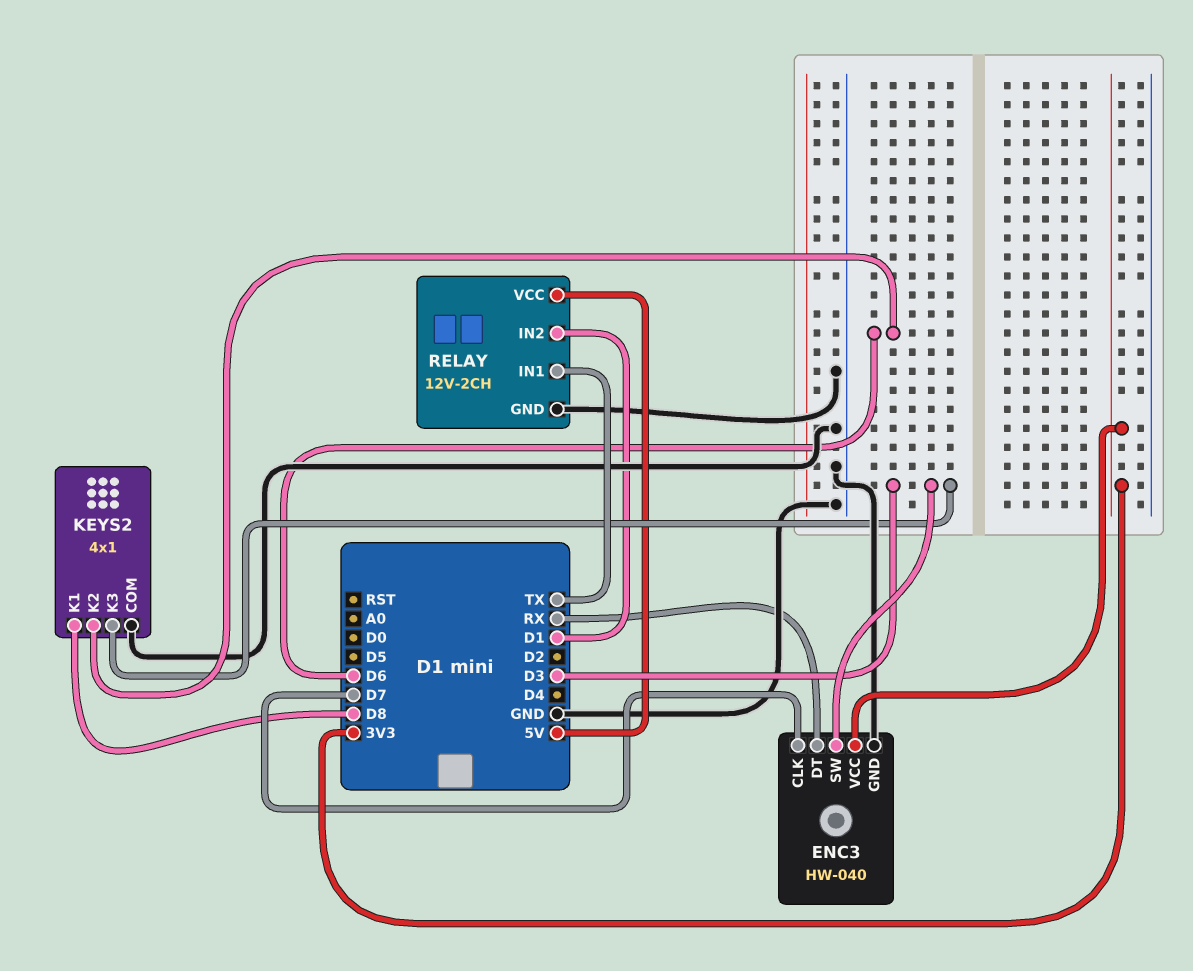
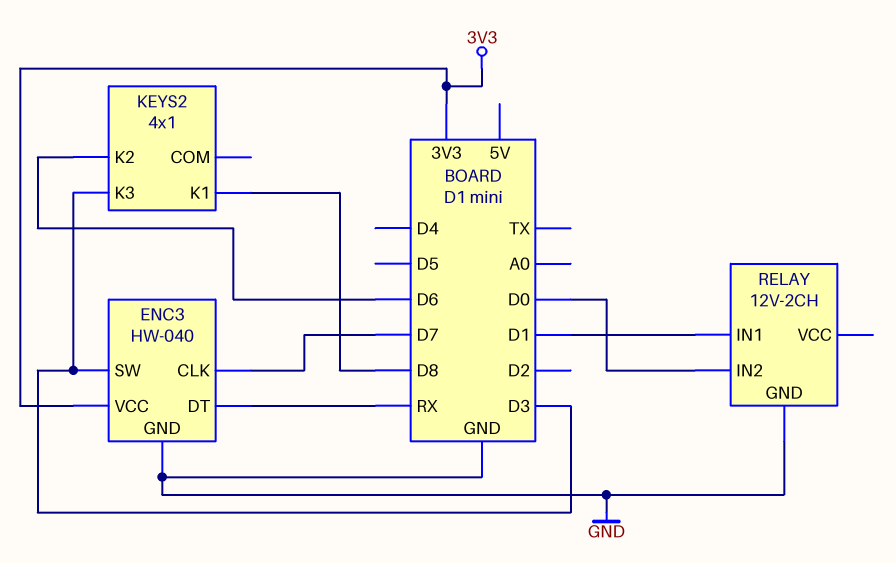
KEYS2 pin COM: GND -> none
RELAY pin IN1: TX -> D1
RELAY pin IN2: D1 -> D0
RELAY pin VCC: 5V -> none

